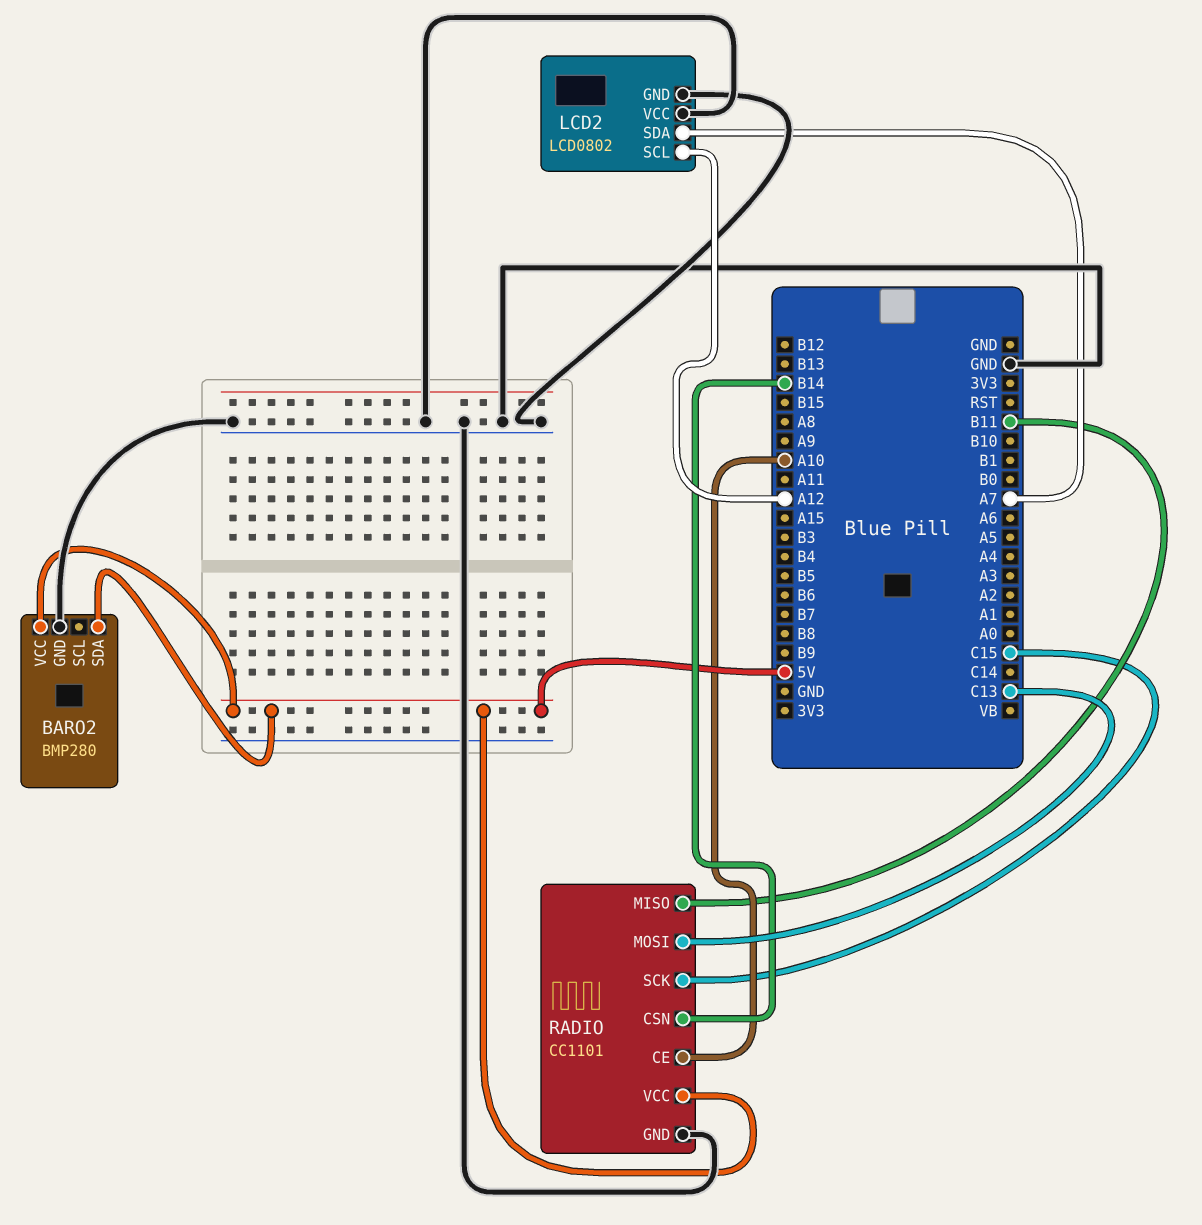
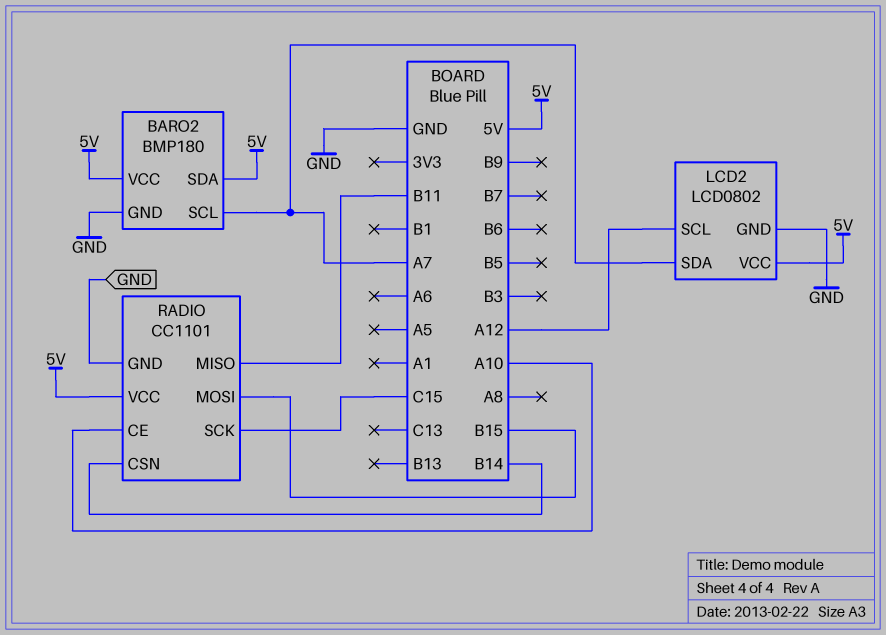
BARO2: BMP280 -> BMP180
BARO2 pin SCL: none -> A7
LCD2 pin VCC: GND -> 5V
RADIO pin MOSI: C13 -> B15

